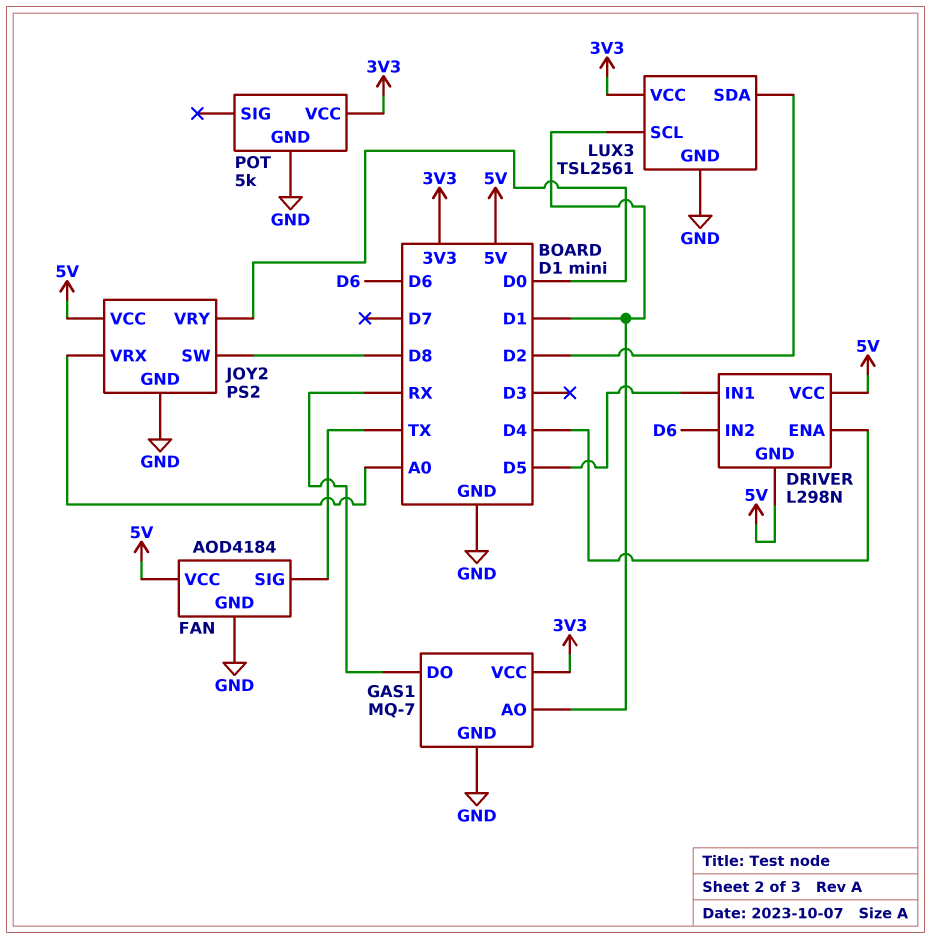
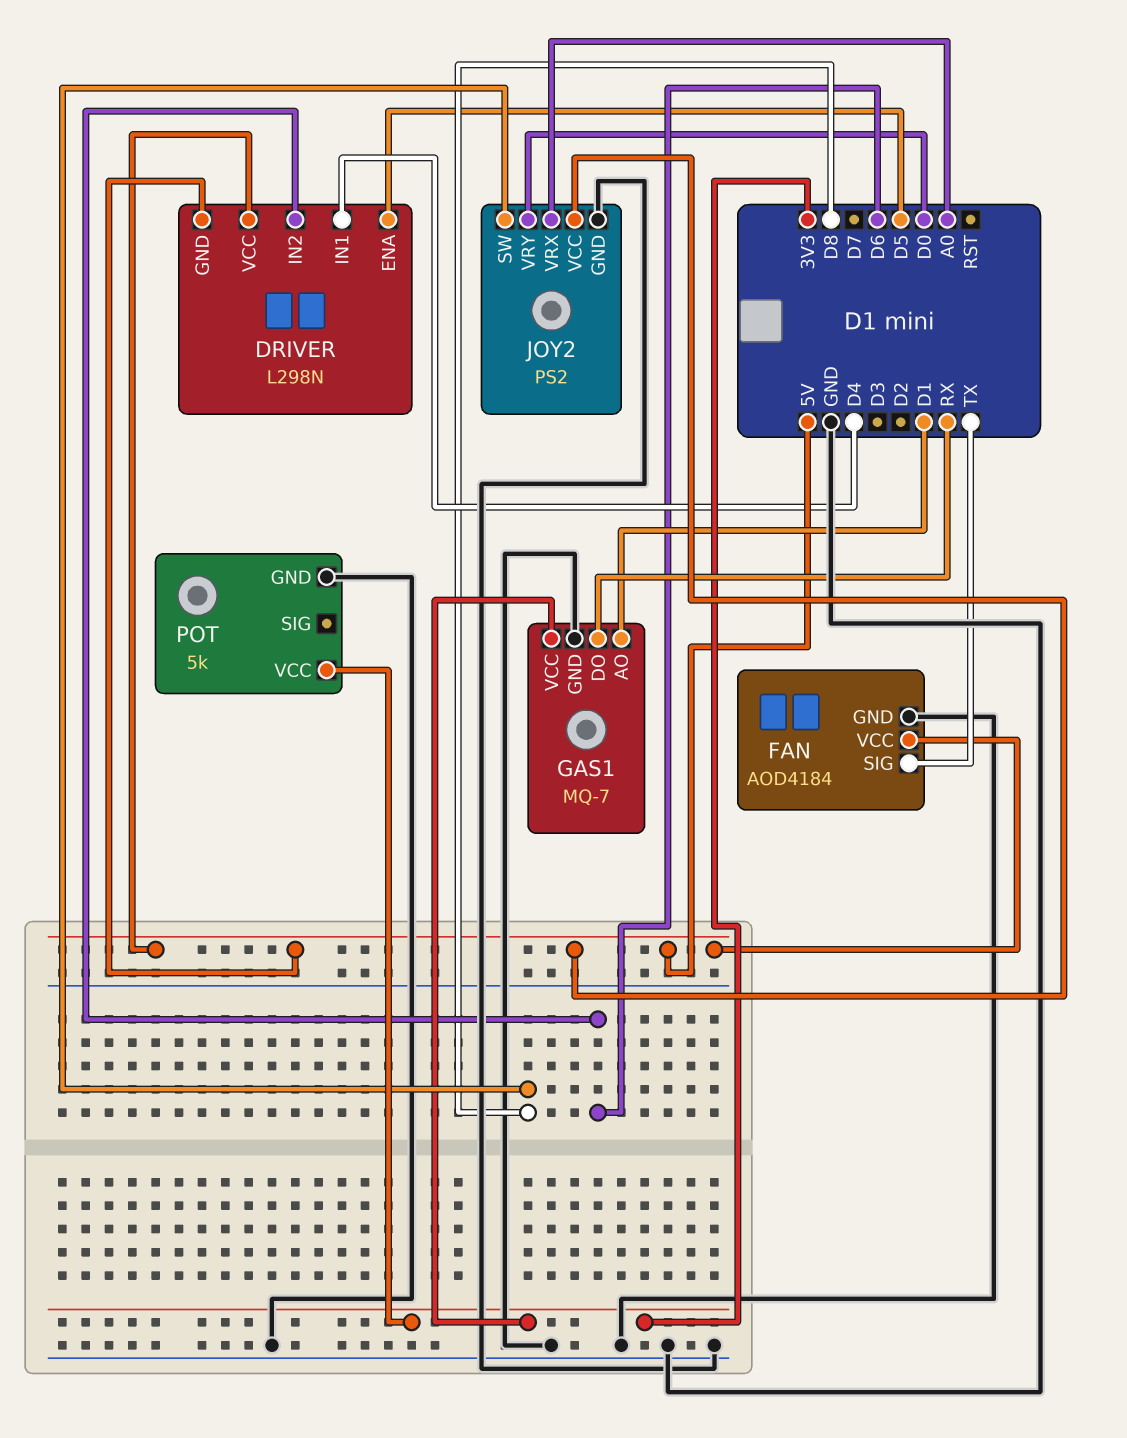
DRIVER pin ENA: D4 -> D5
DRIVER pin IN1: D5 -> D4
LUX3: TSL2561 -> none
LUX3 pin GND: GND -> none
LUX3 pin SCL: D1 -> none
LUX3 pin SDA: D2 -> none
LUX3 pin VCC: 3V3 -> none

